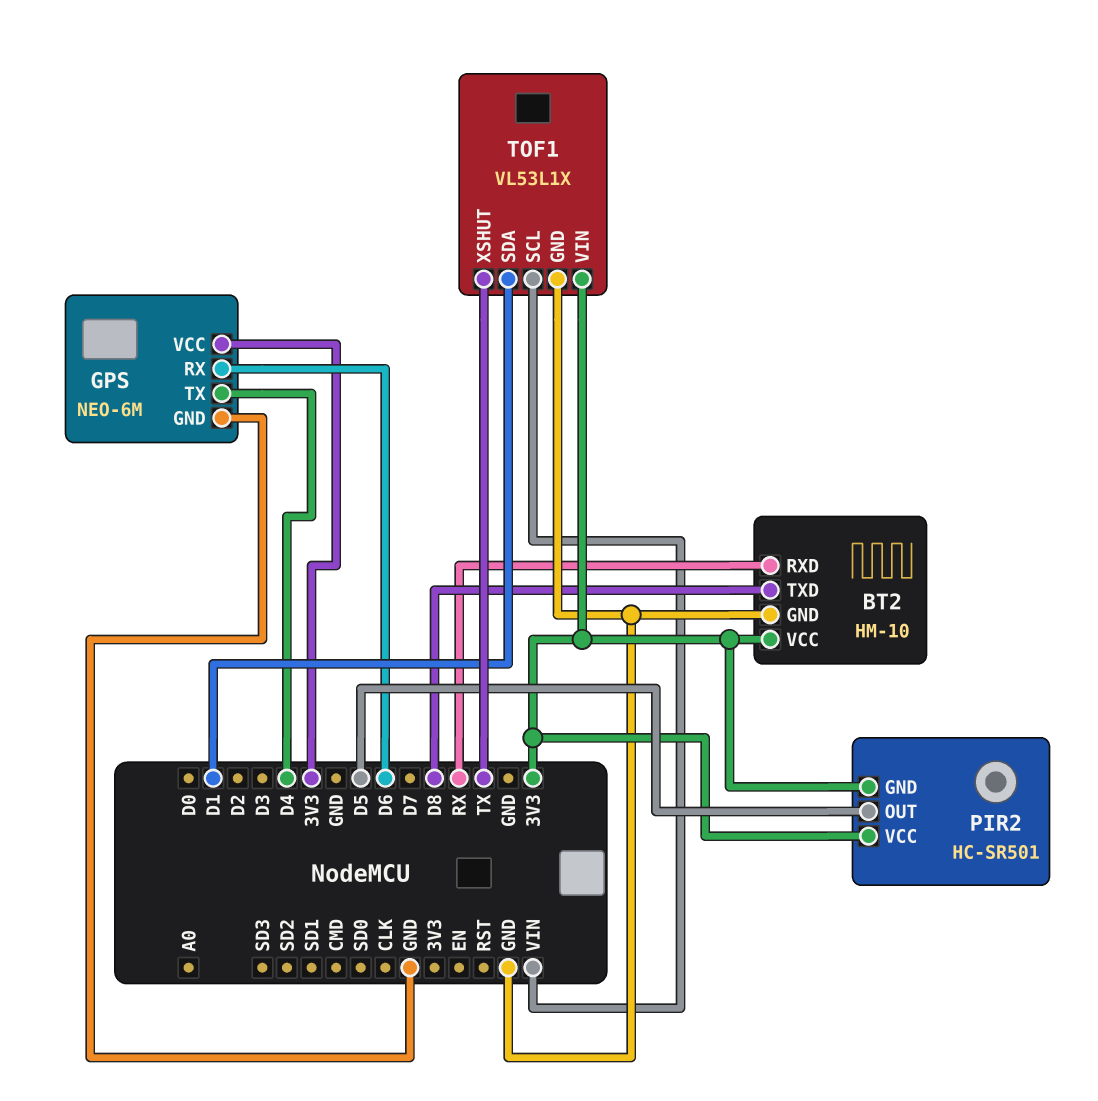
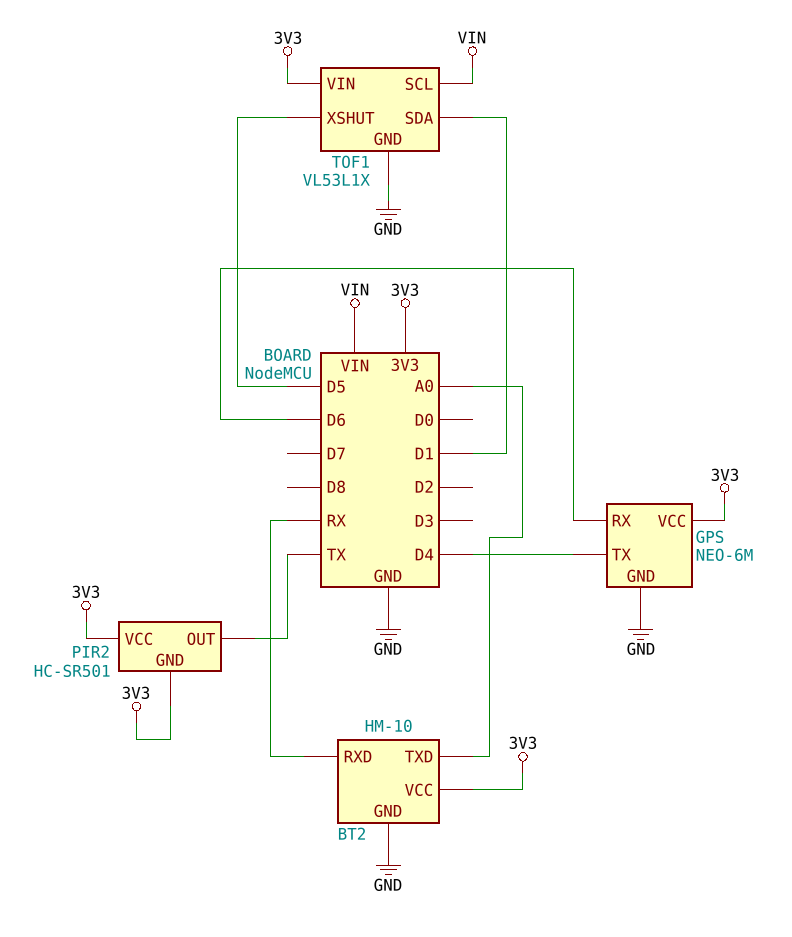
BT2 pin TXD: D8 -> A0
PIR2 pin OUT: D5 -> TX
TOF1 pin XSHUT: TX -> D5

